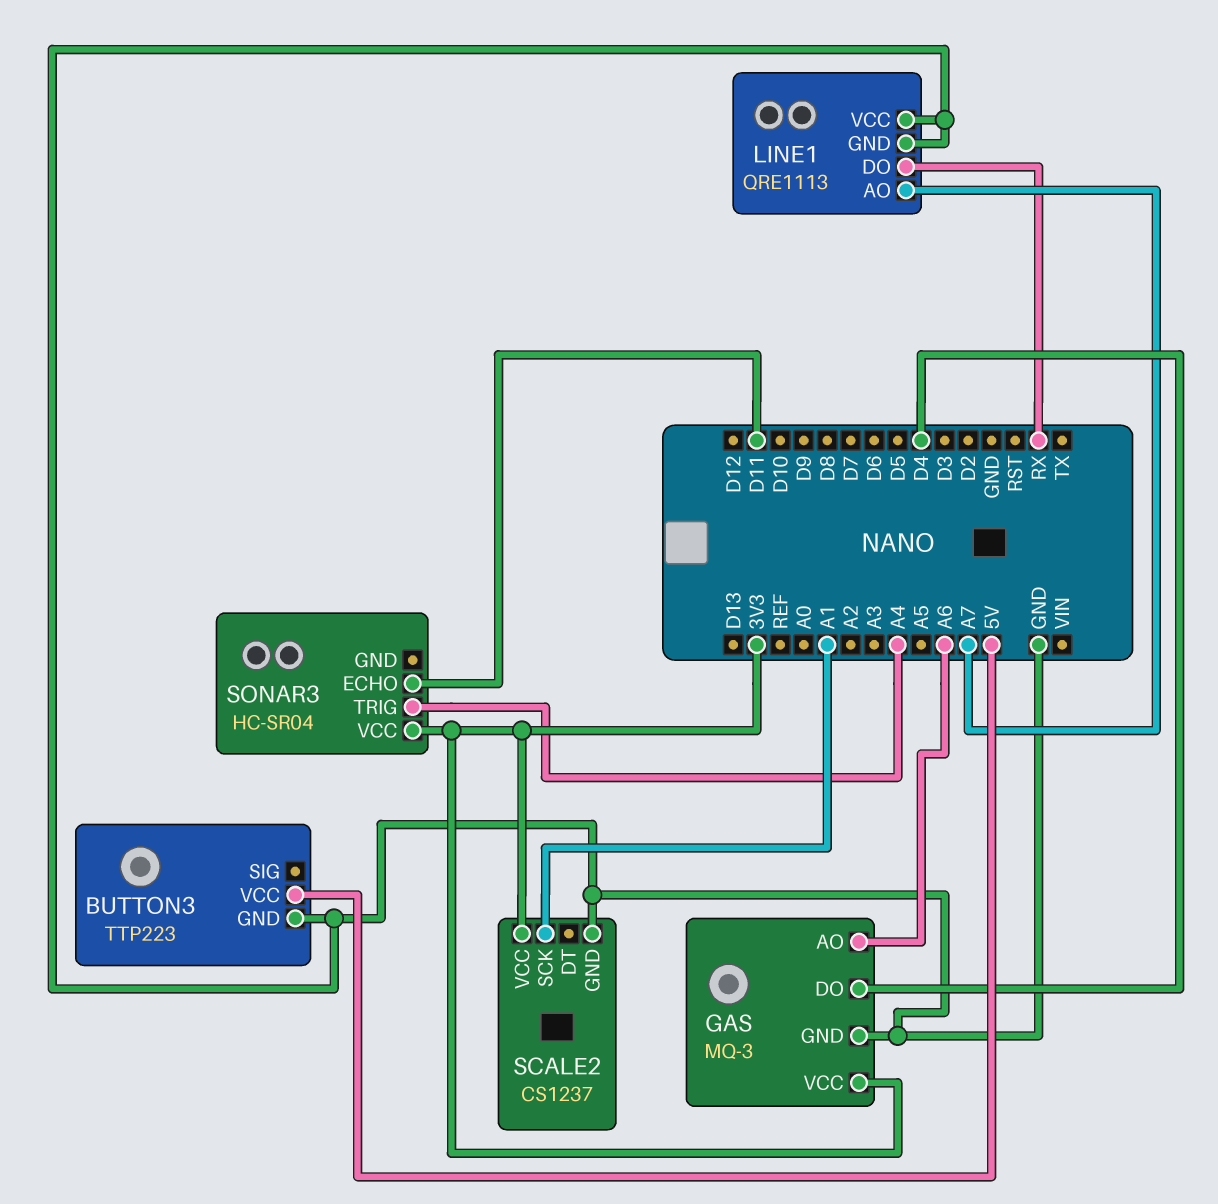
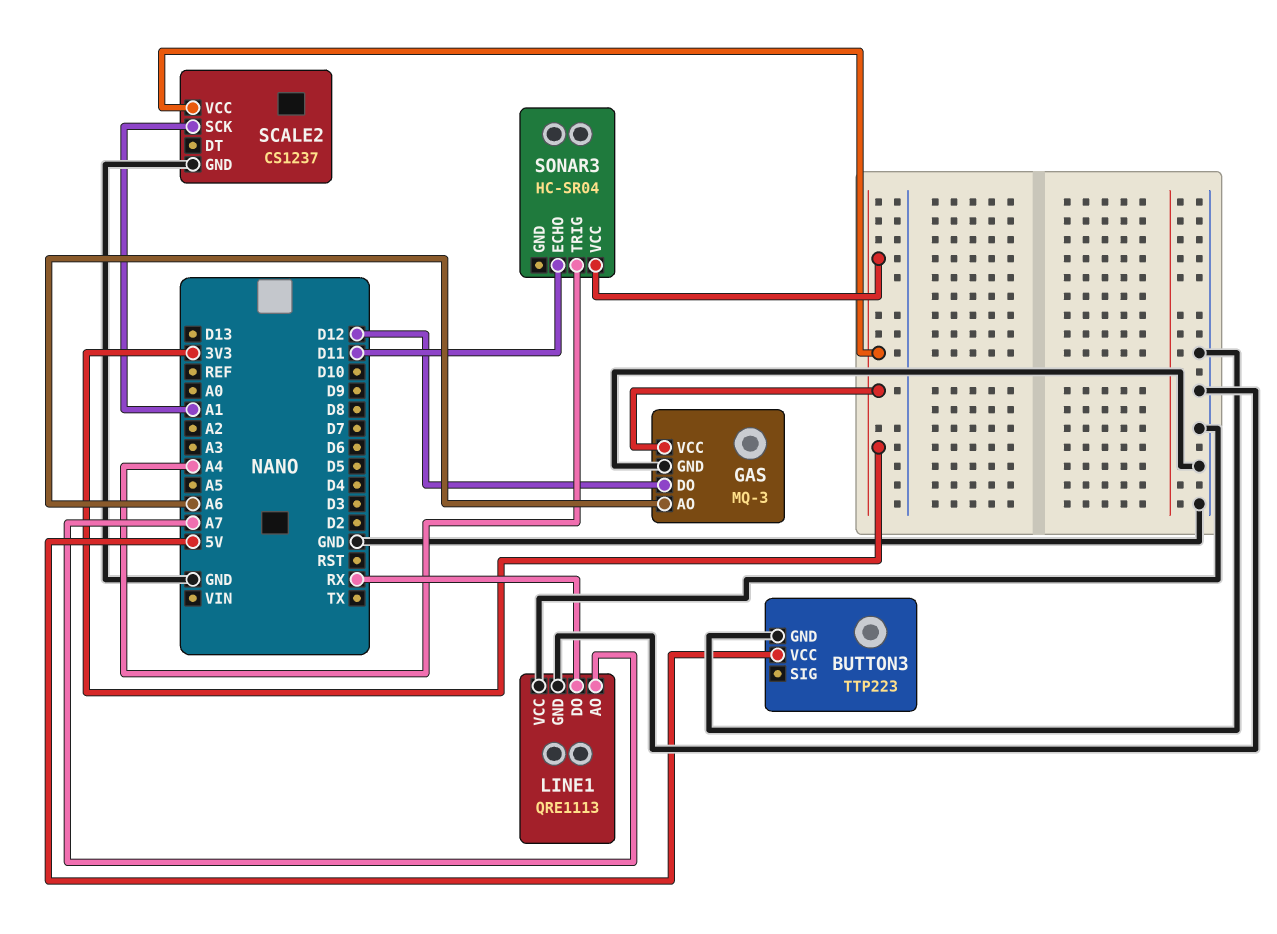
GAS pin DO: D4 -> D12

